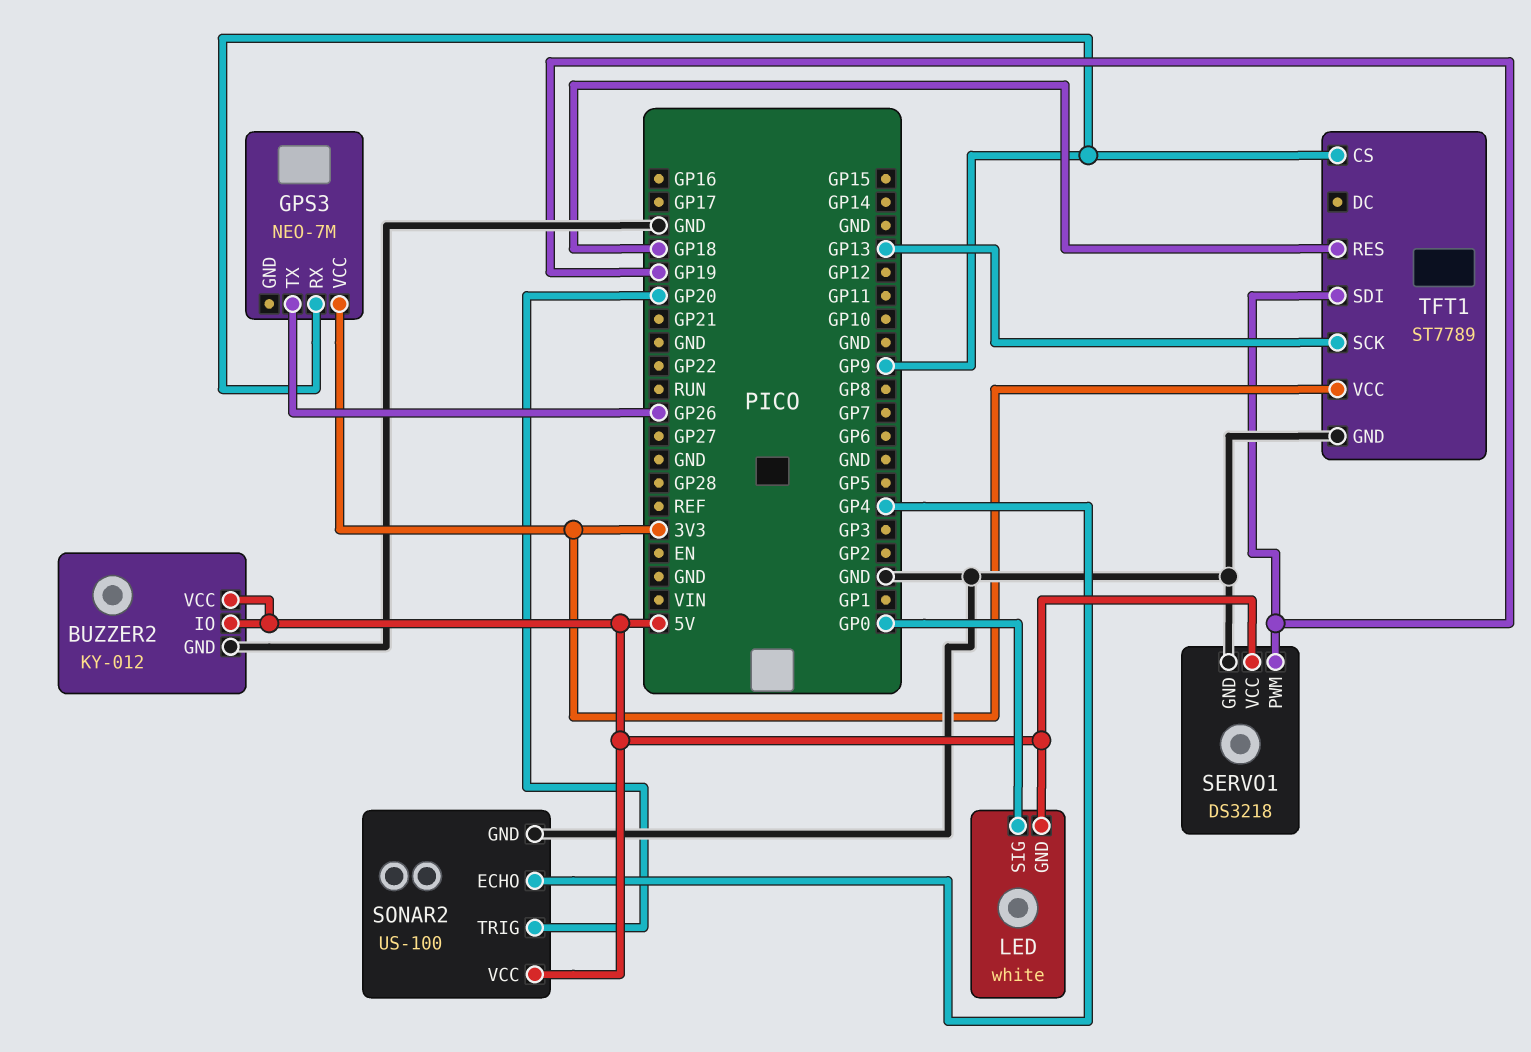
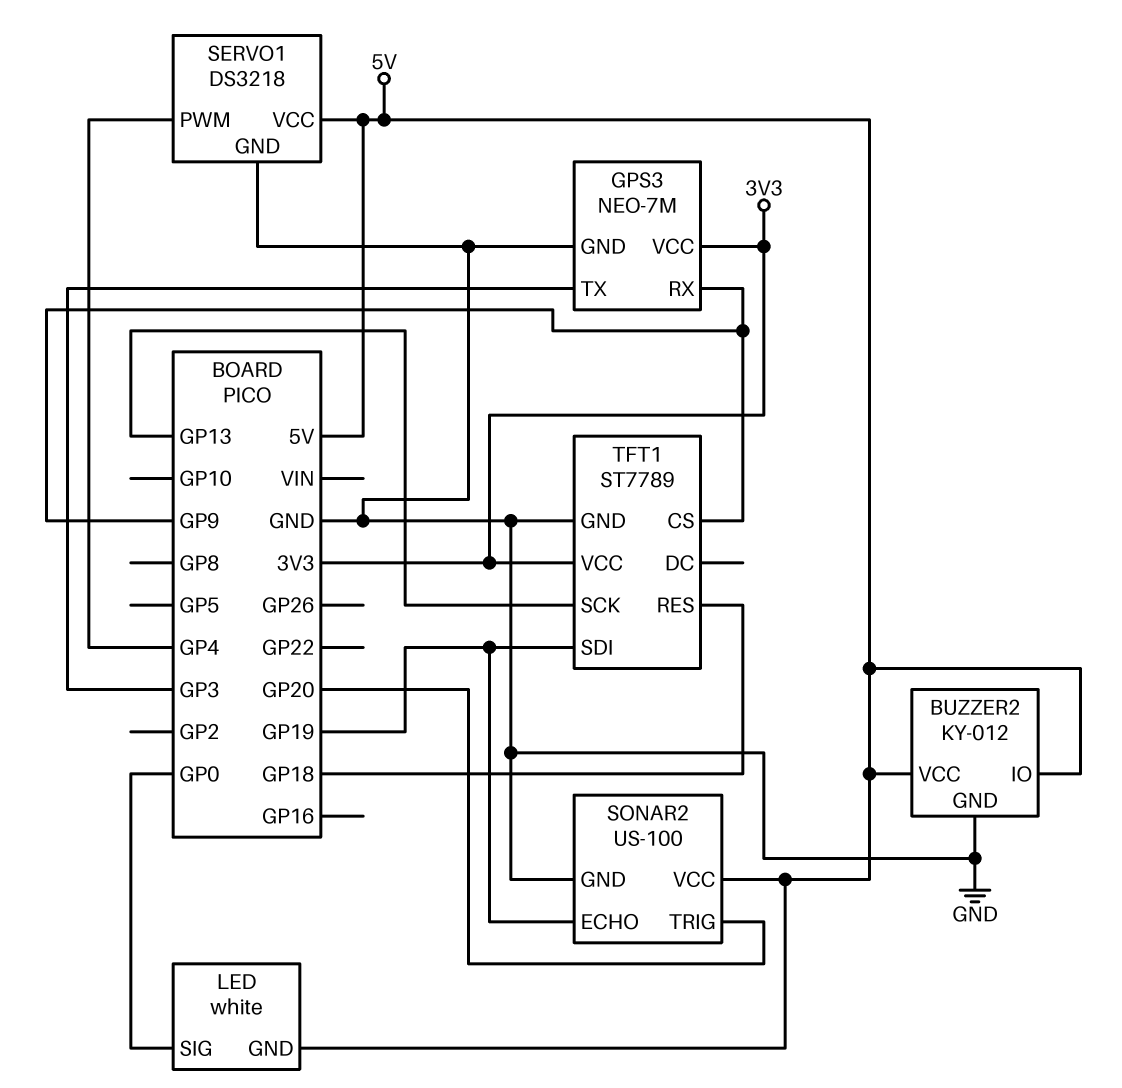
GPS3 pin GND: none -> GND
GPS3 pin TX: GP26 -> GP3
SERVO1 pin PWM: GP19 -> GP4
SONAR2 pin ECHO: GP4 -> GP19

